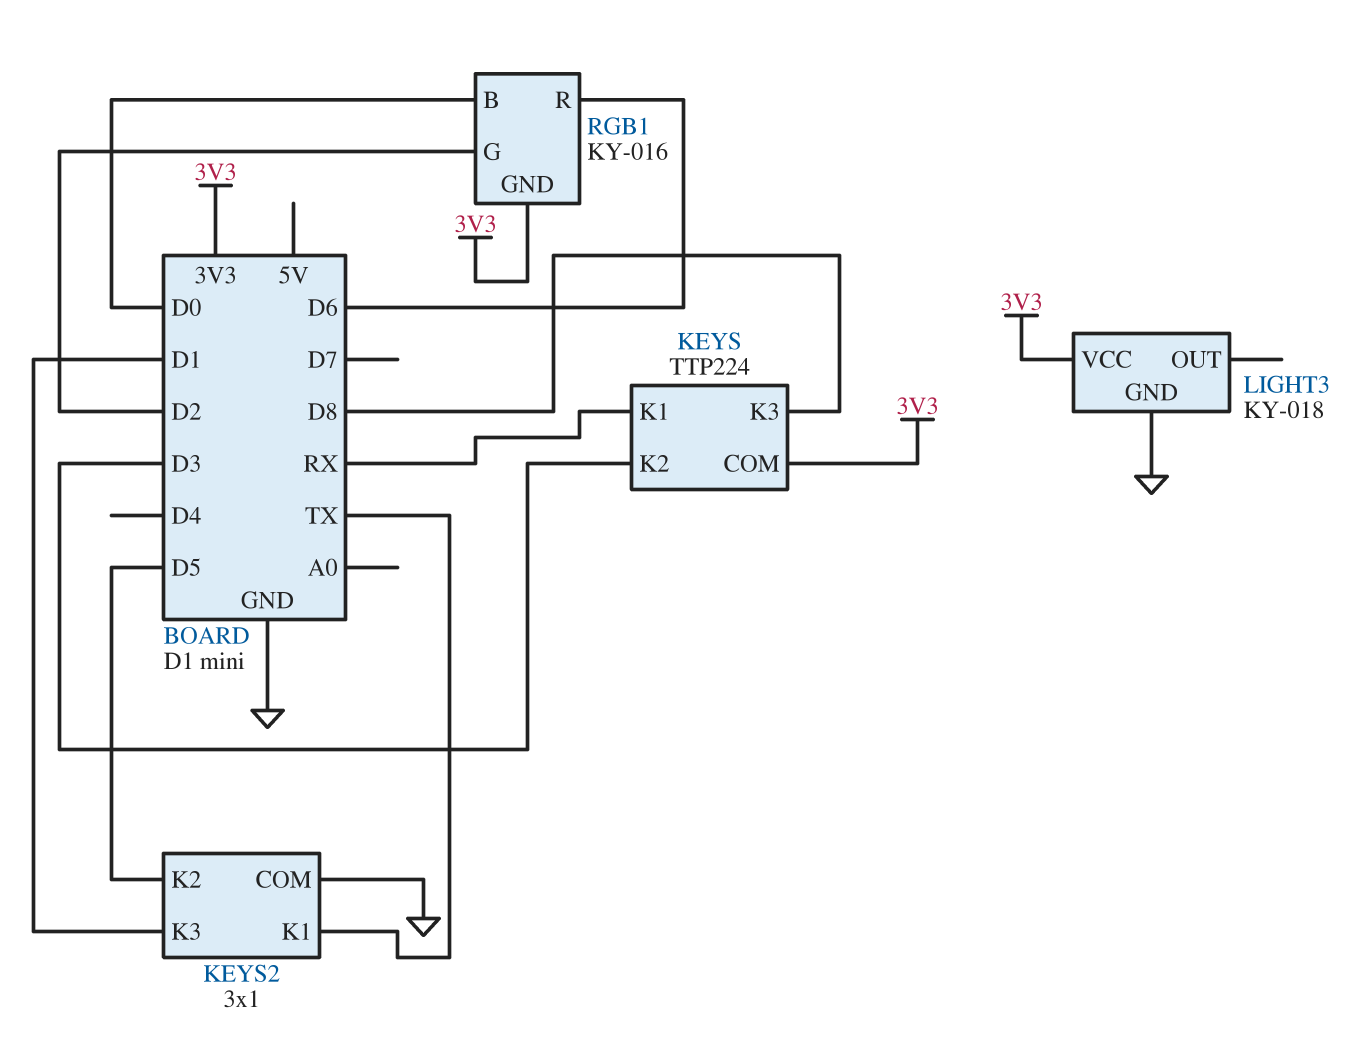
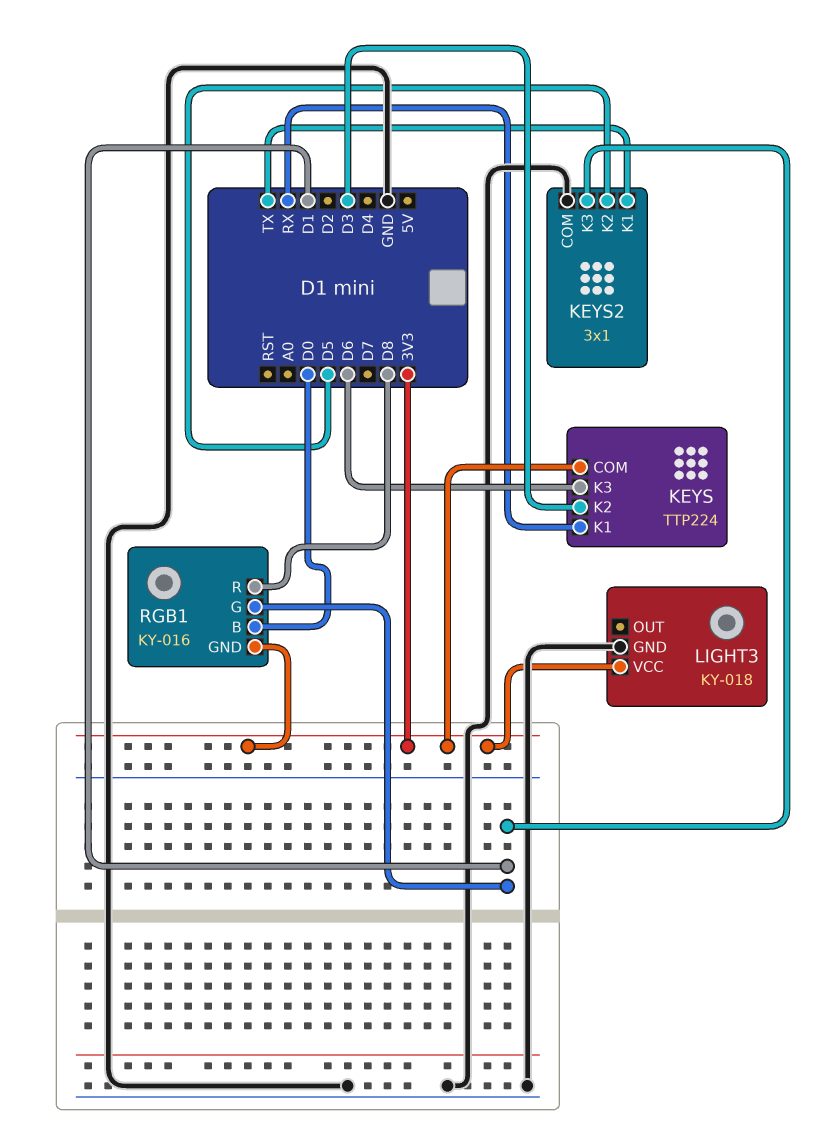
KEYS pin K3: D8 -> D6
RGB1 pin G: D2 -> D1
RGB1 pin R: D6 -> D8

